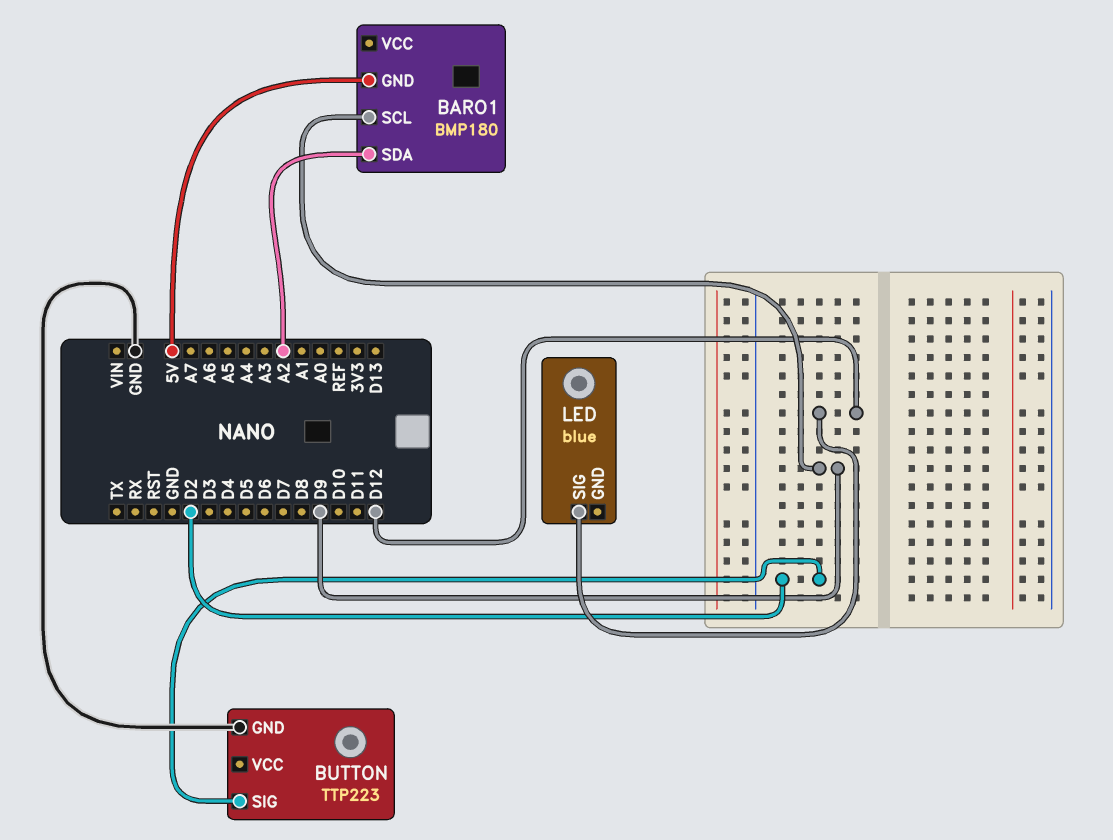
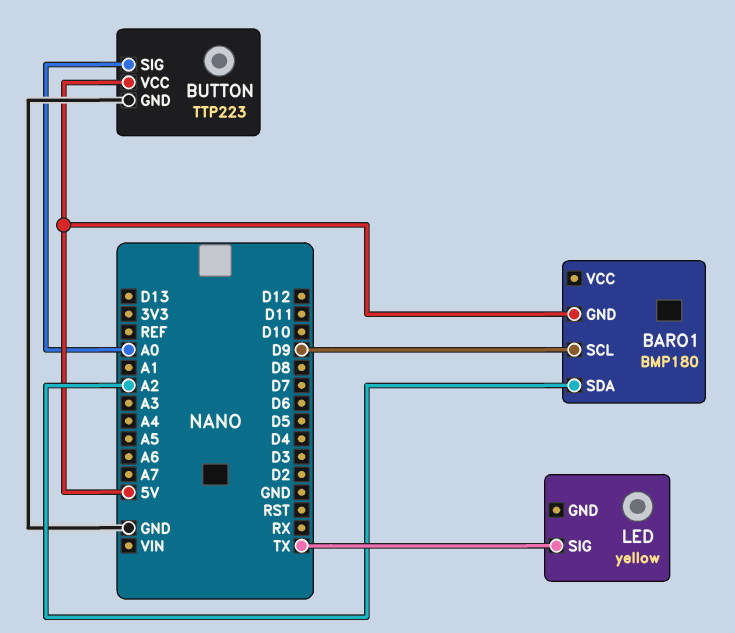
BUTTON pin SIG: D2 -> A0
BUTTON pin VCC: none -> 5V
LED: blue -> yellow
LED pin SIG: D12 -> TX

